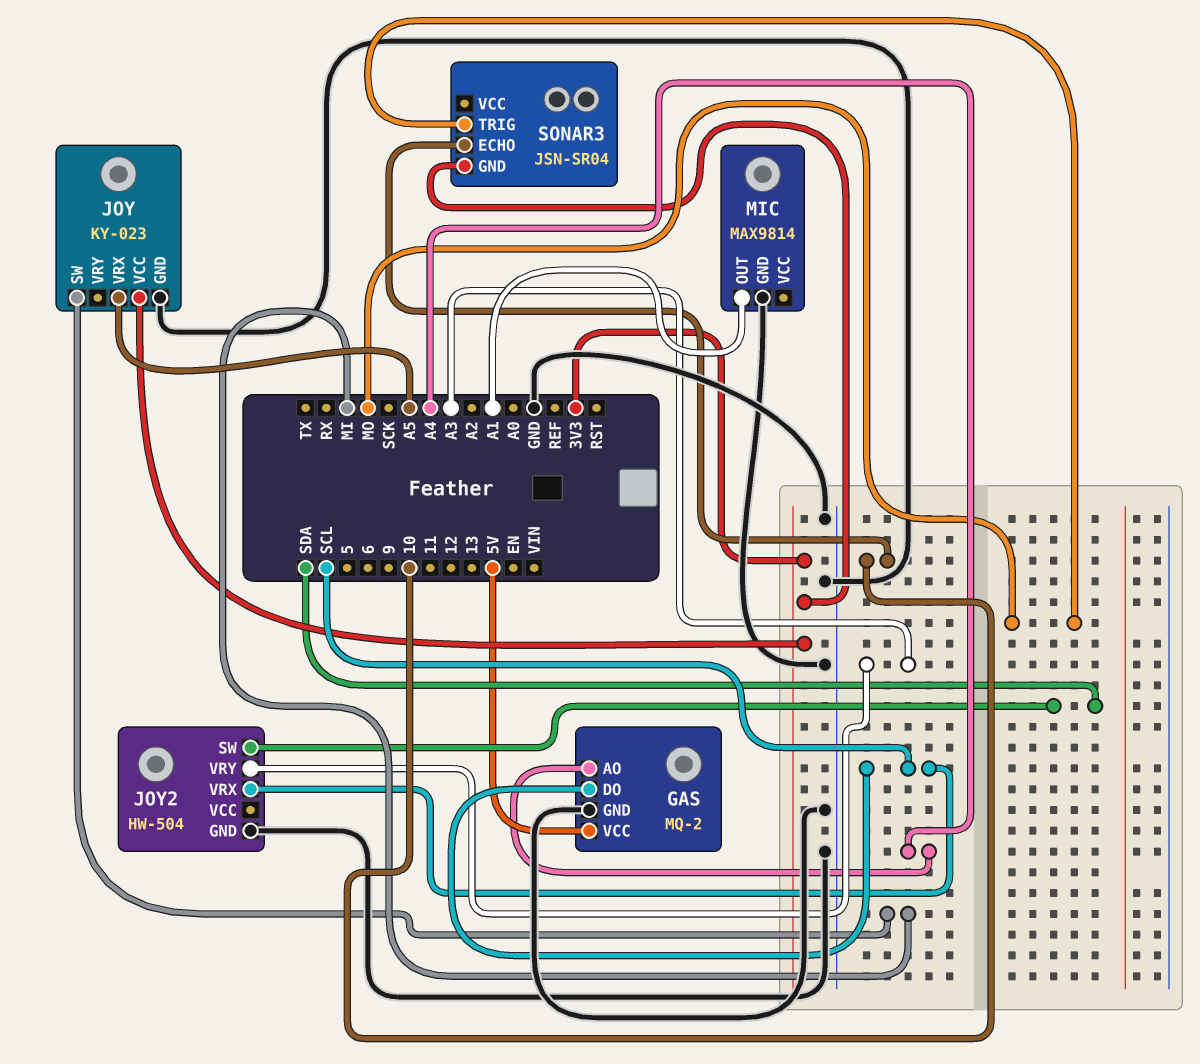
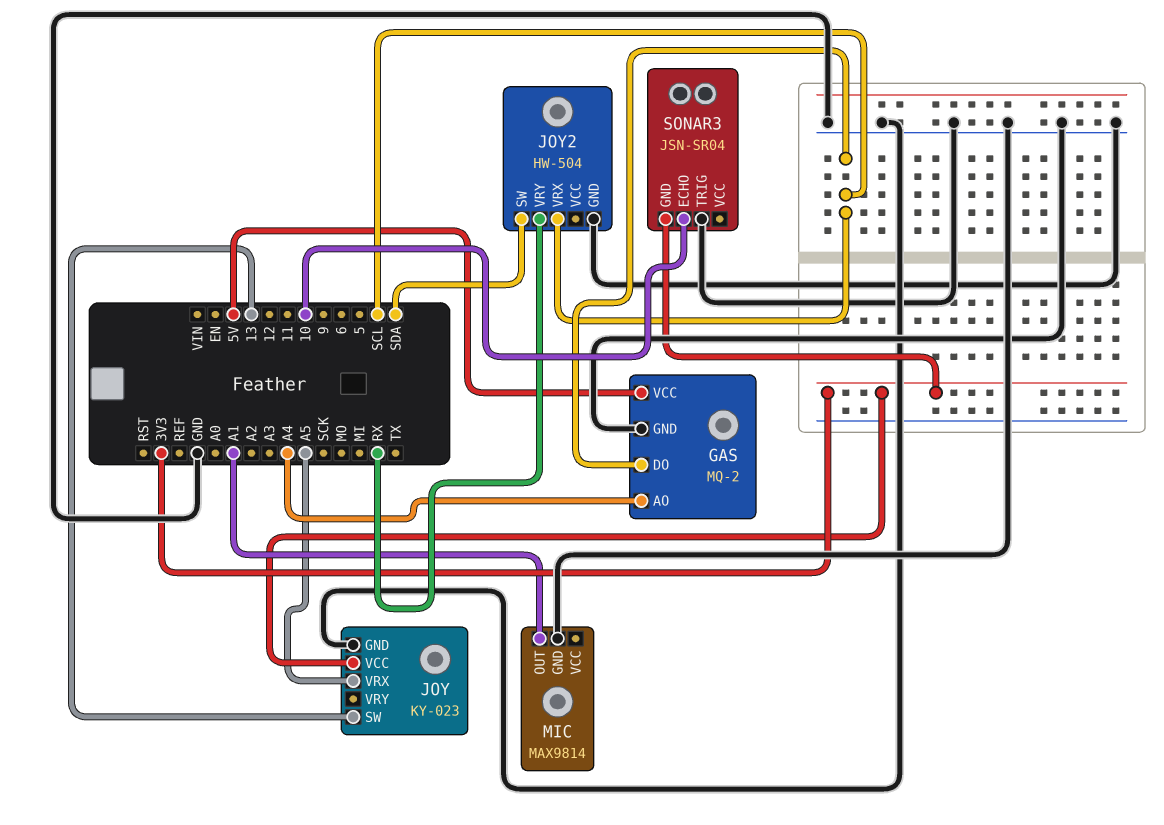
JOY pin SW: MI -> 13
JOY2 pin VRY: A3 -> RX
SONAR3 pin TRIG: MO -> GND

